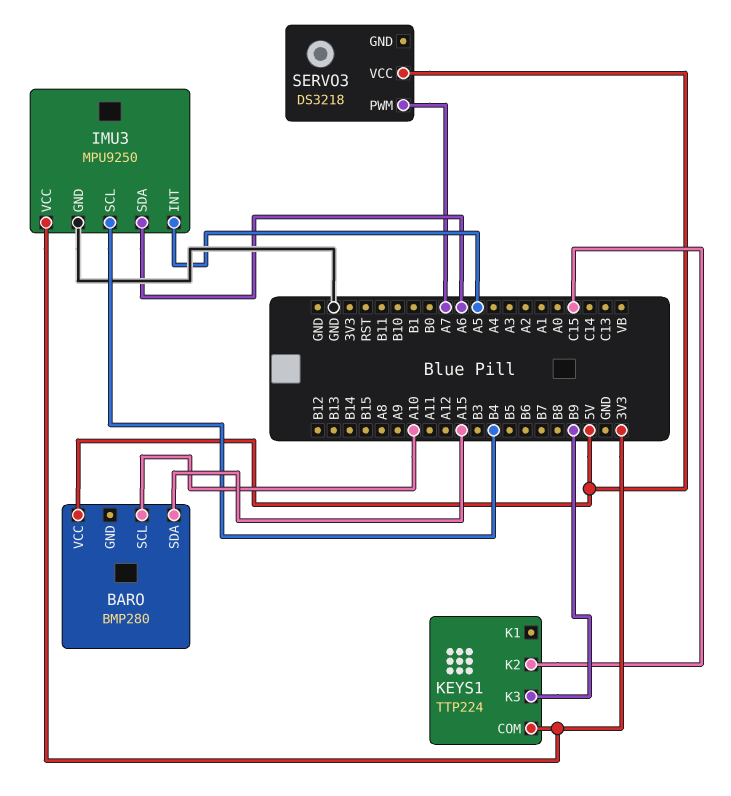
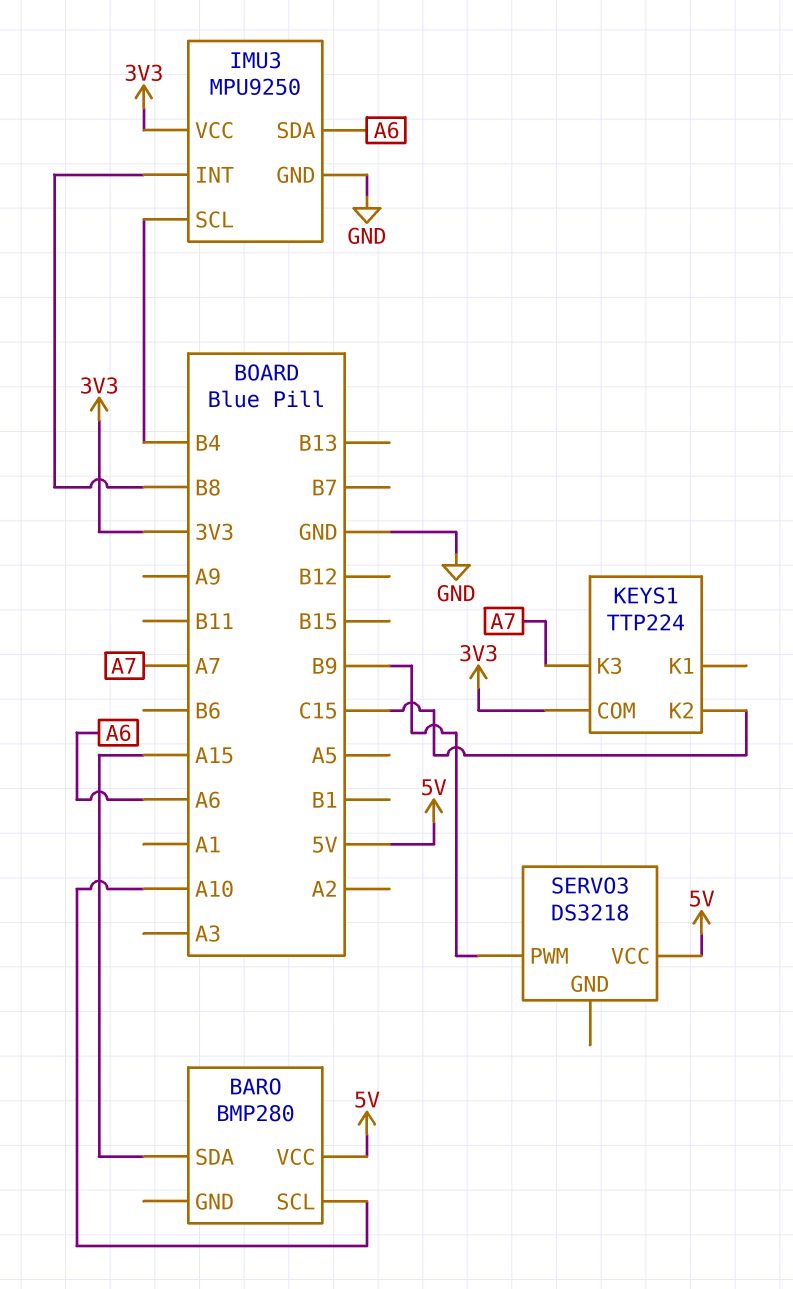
IMU3 pin INT: A5 -> B8
KEYS1 pin K3: B9 -> A7
SERVO3 pin PWM: A7 -> B9

